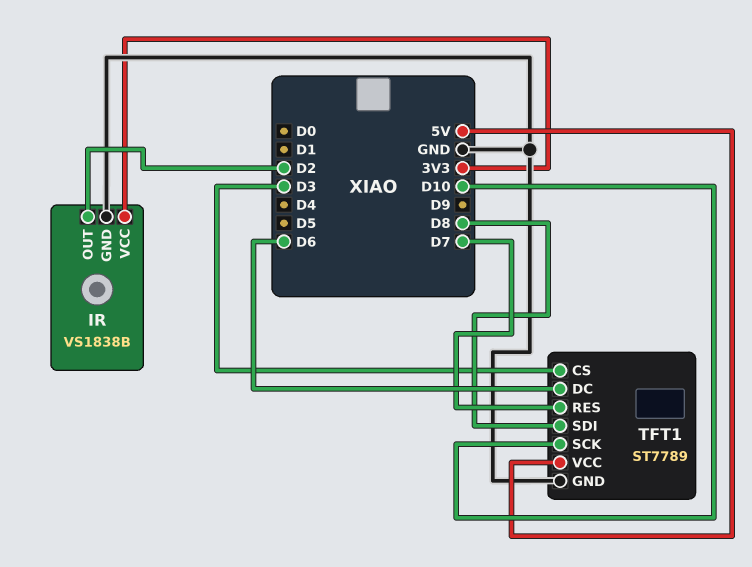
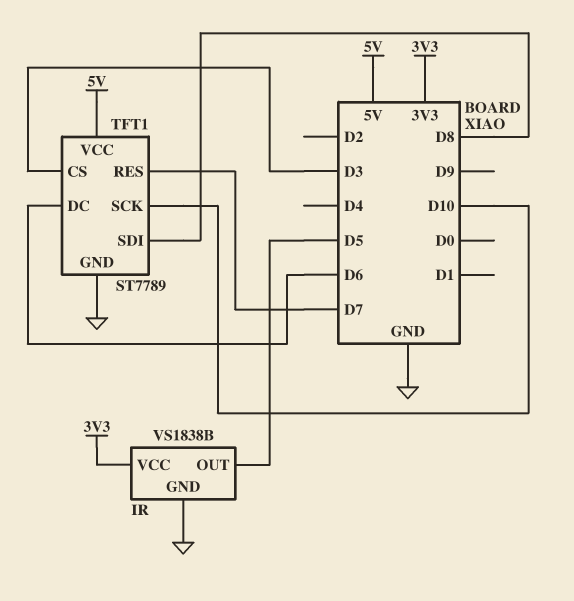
IR pin OUT: D2 -> D5

